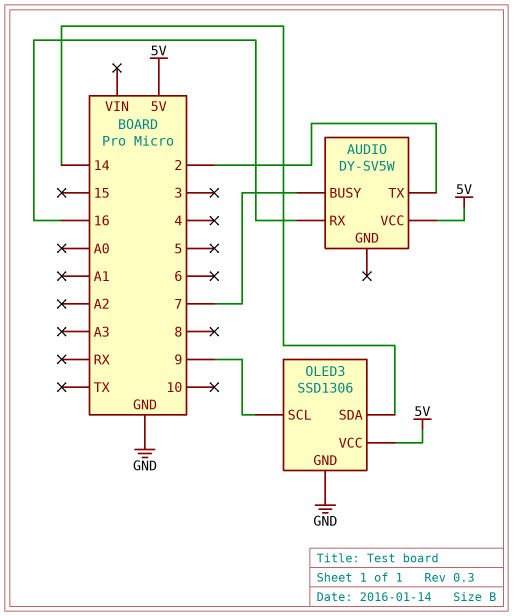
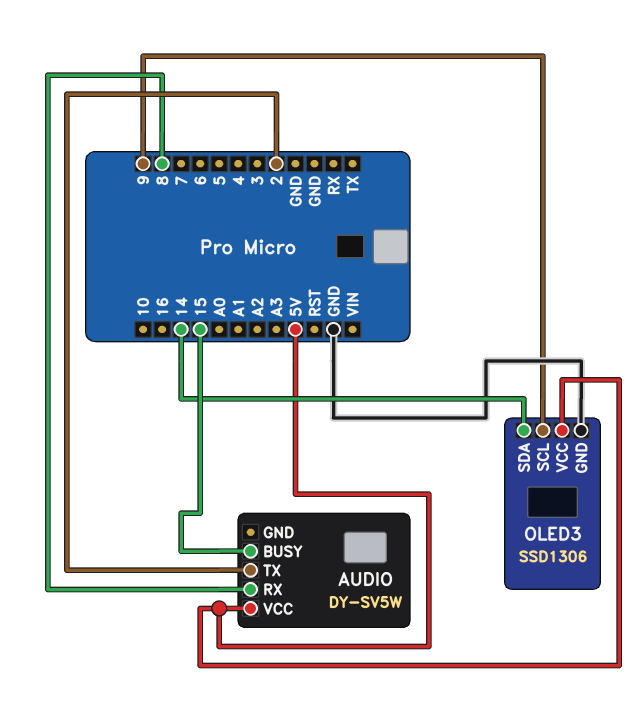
AUDIO pin BUSY: 7 -> 15
AUDIO pin RX: 16 -> 8

